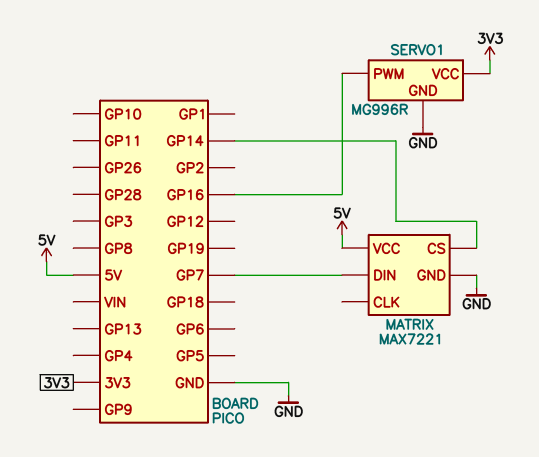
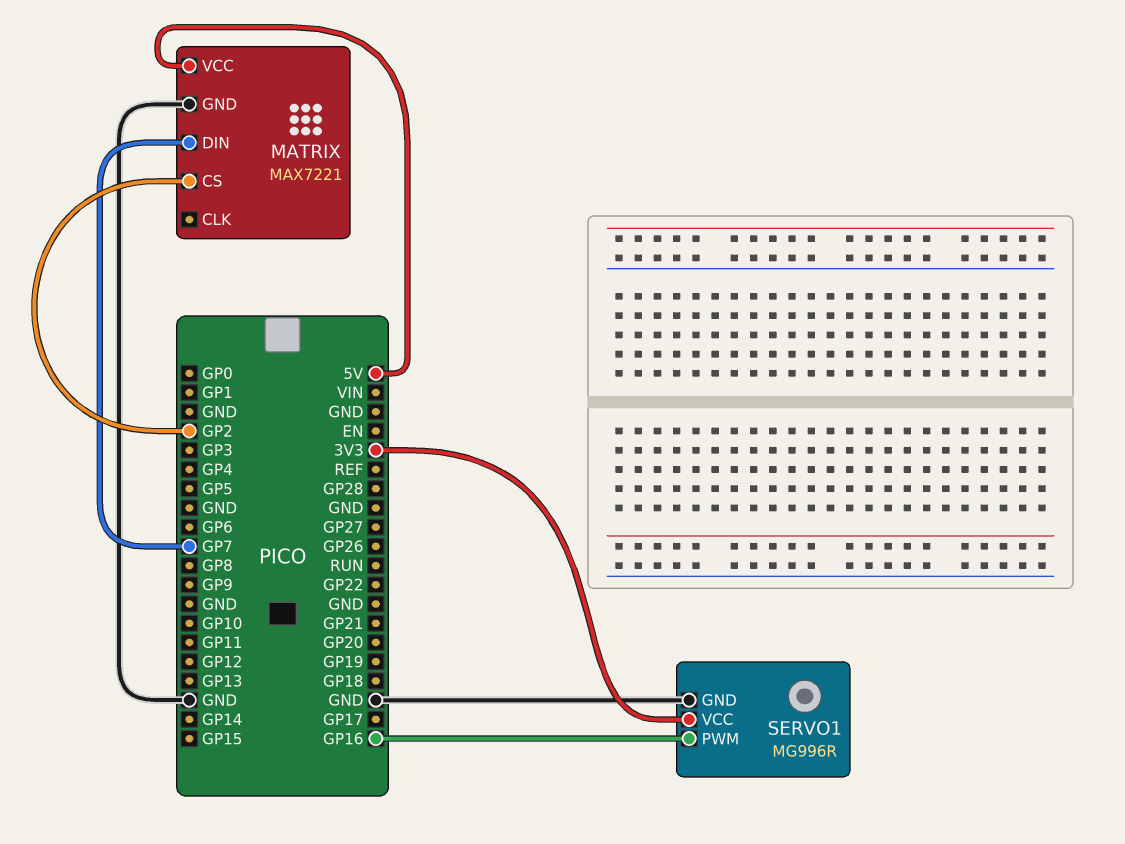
MATRIX pin CS: GP14 -> GP2

